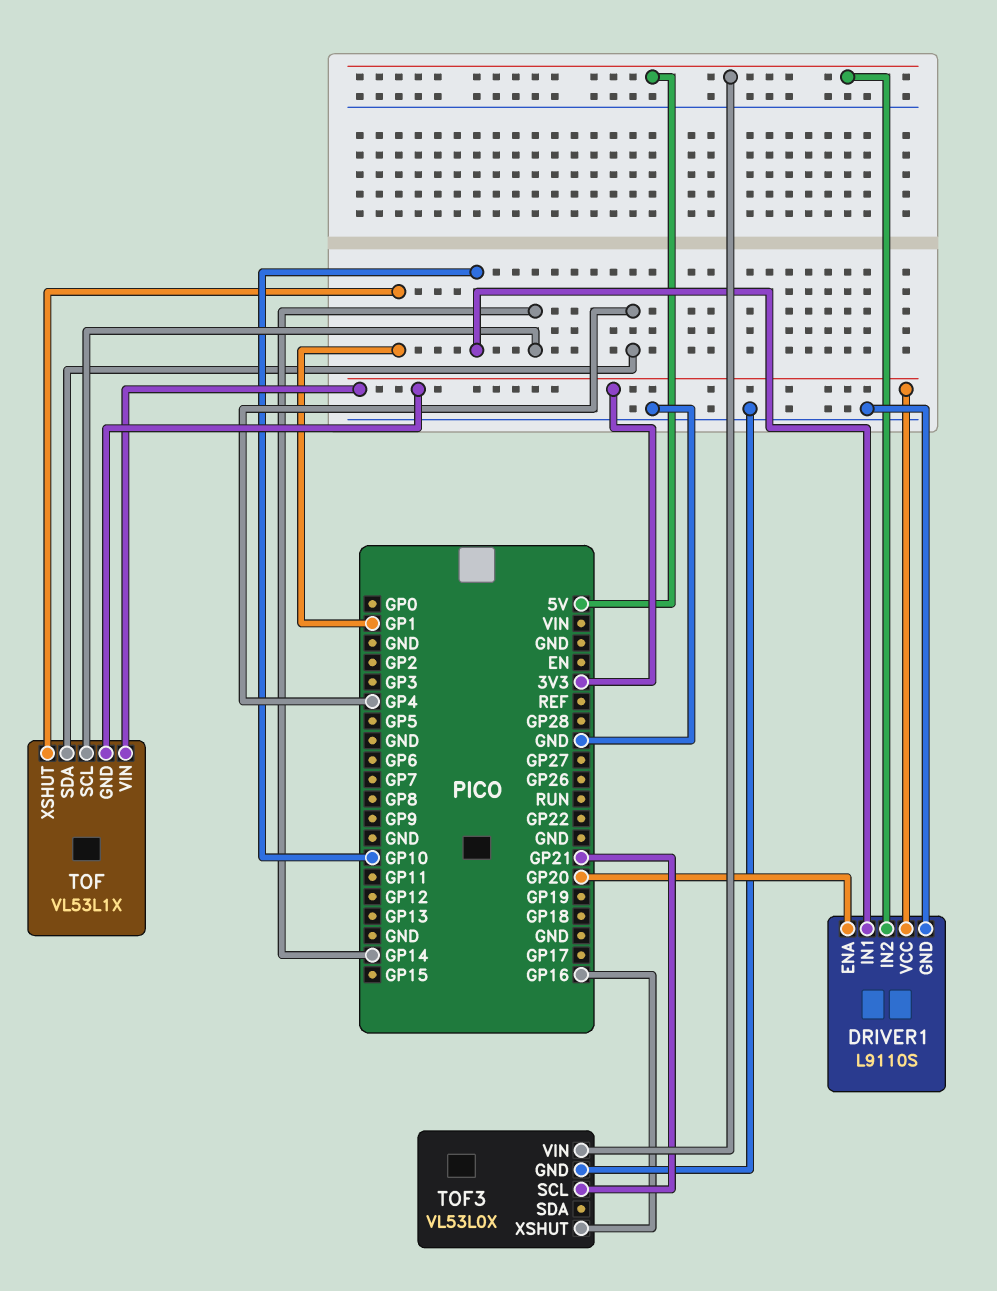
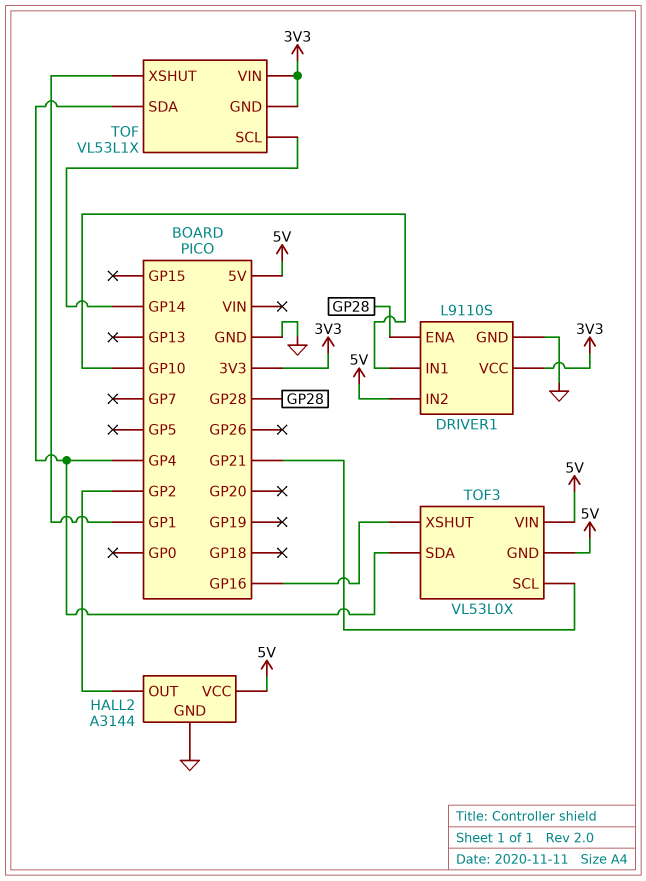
DRIVER1 pin ENA: GP20 -> GP28
HALL2: none -> A3144
HALL2 pin GND: none -> GND
HALL2 pin OUT: none -> GP2
HALL2 pin VCC: none -> 5V
TOF3 pin GND: GND -> 5V
TOF3 pin SDA: none -> GP4

